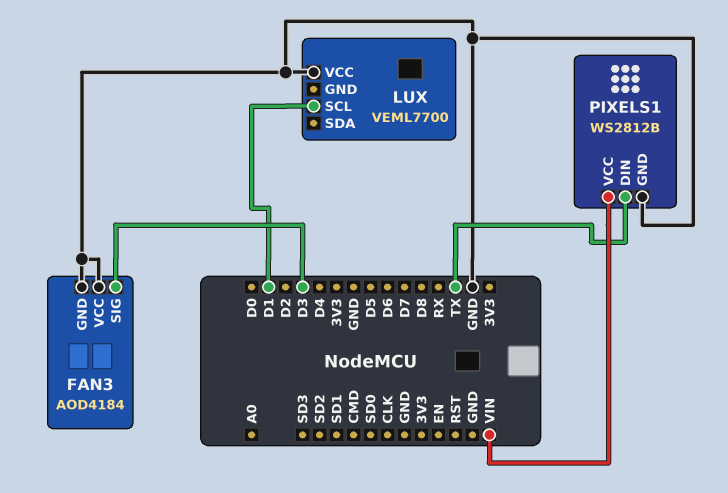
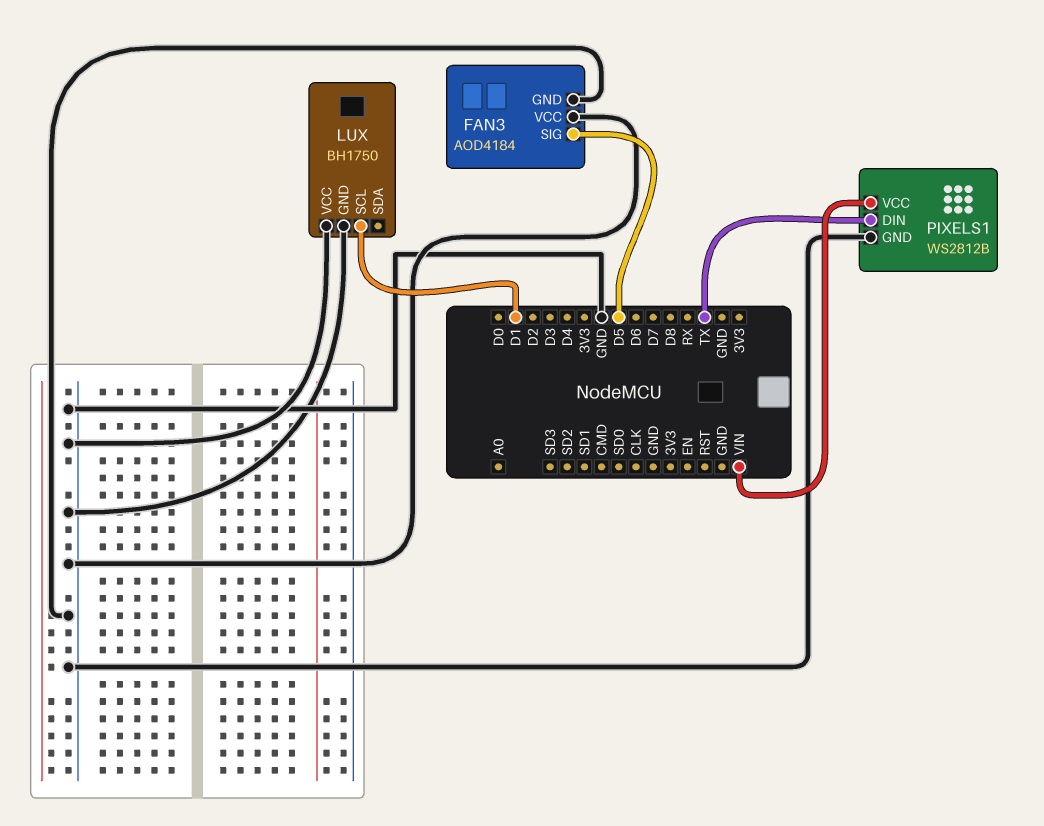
FAN3 pin SIG: D3 -> D5
LUX: VEML7700 -> BH1750
LUX pin GND: none -> GND

